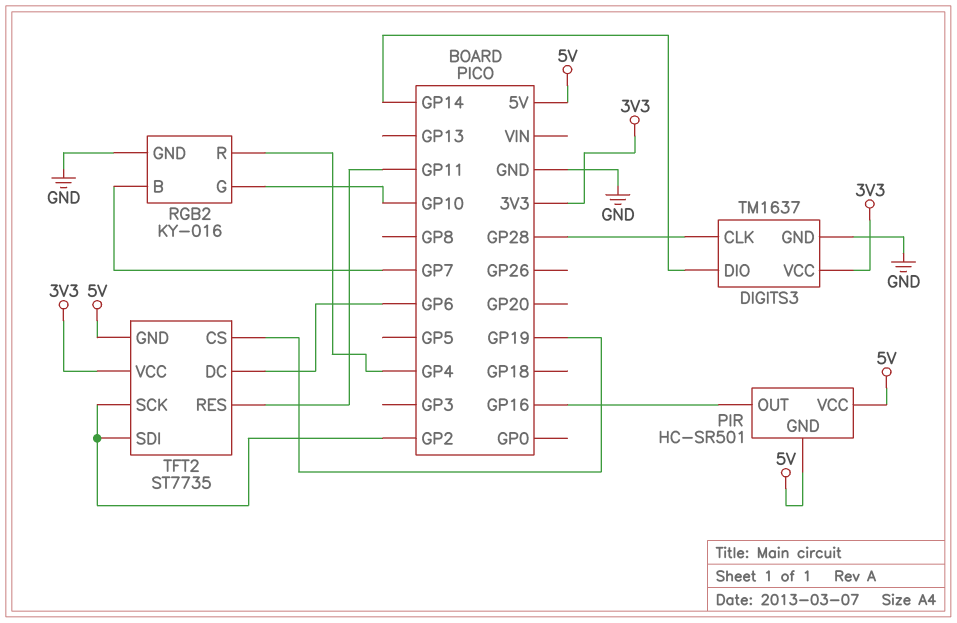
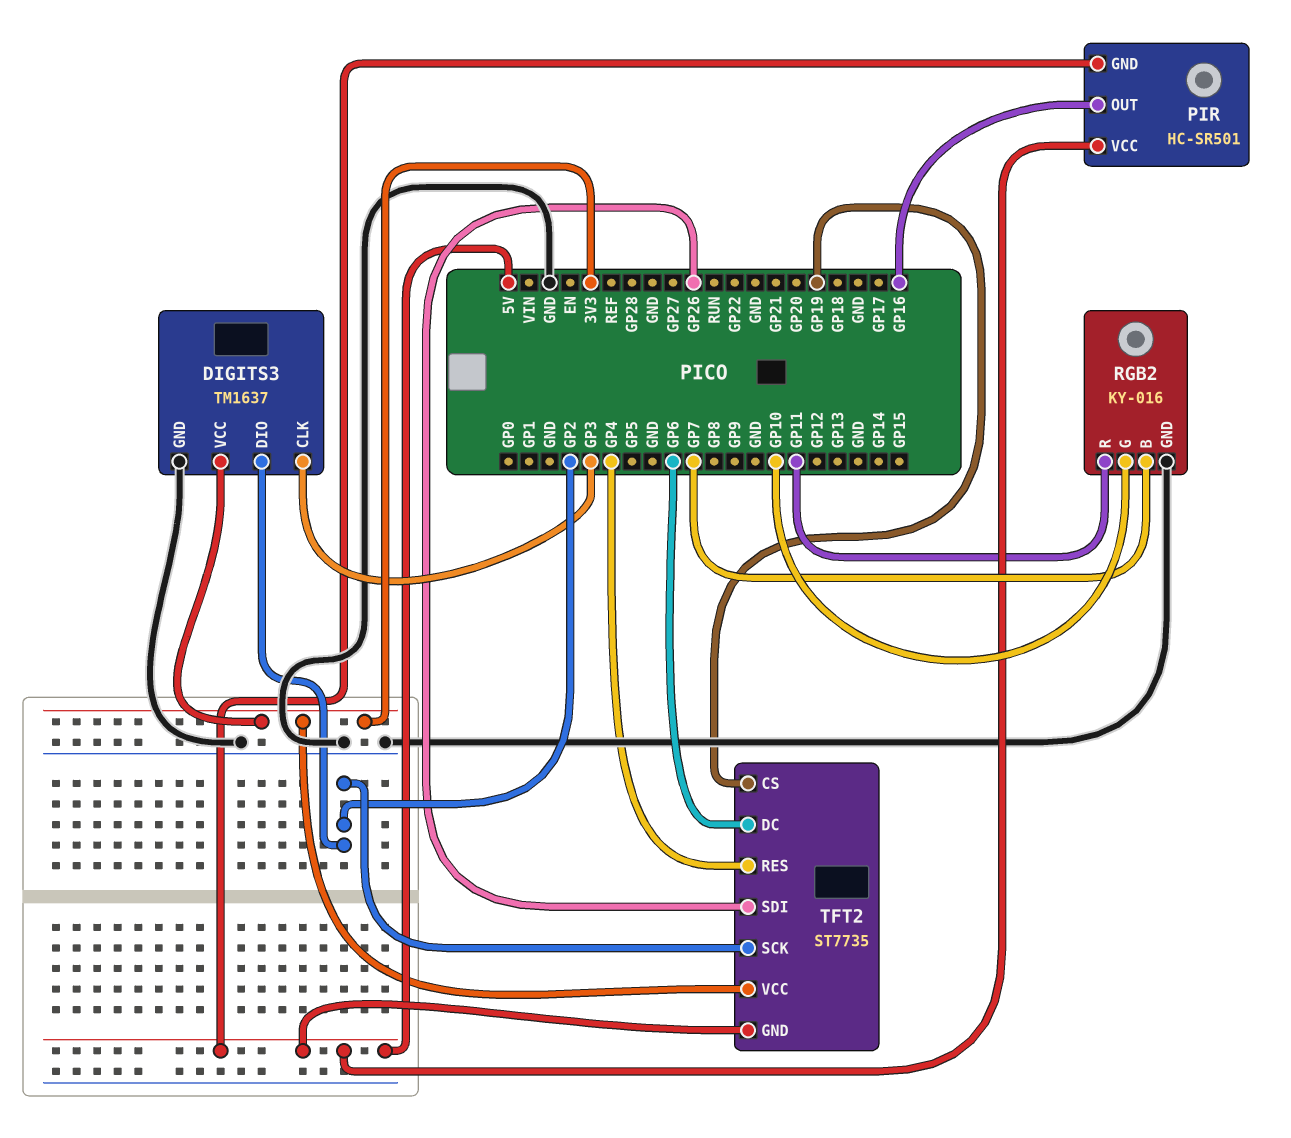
DIGITS3 pin CLK: GP28 -> GP3
DIGITS3 pin DIO: GP14 -> GP2
RGB2 pin R: GP4 -> GP11
TFT2 pin RES: GP11 -> GP4
TFT2 pin SDI: GP2 -> GP26

